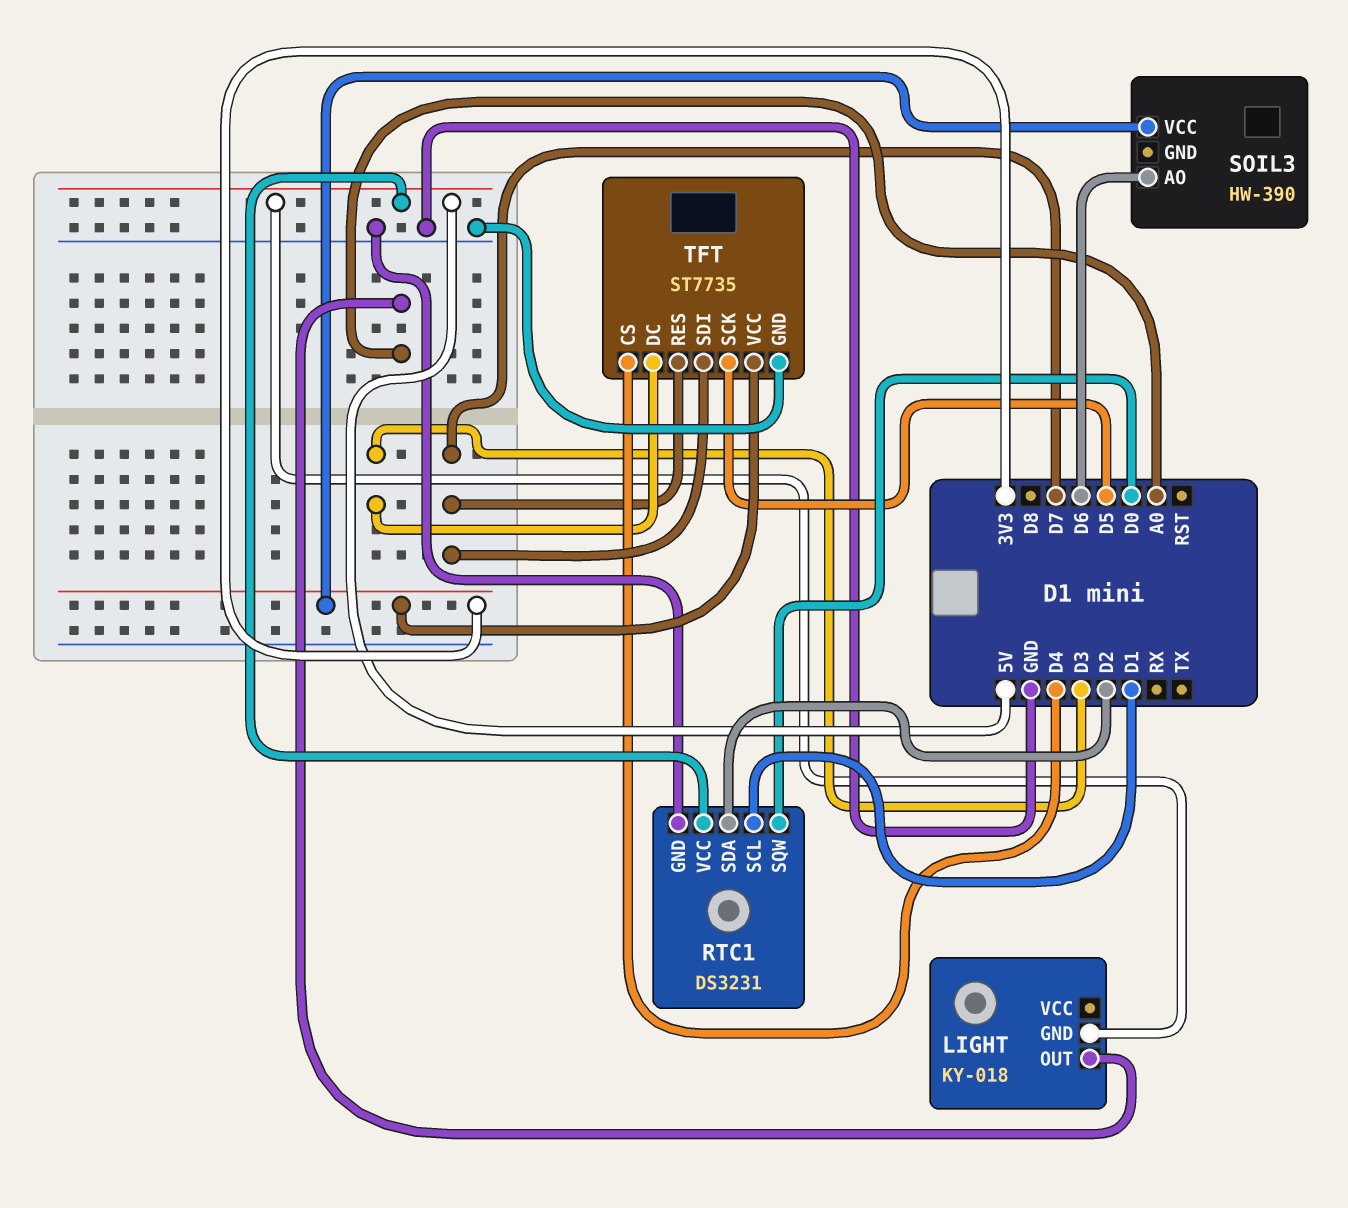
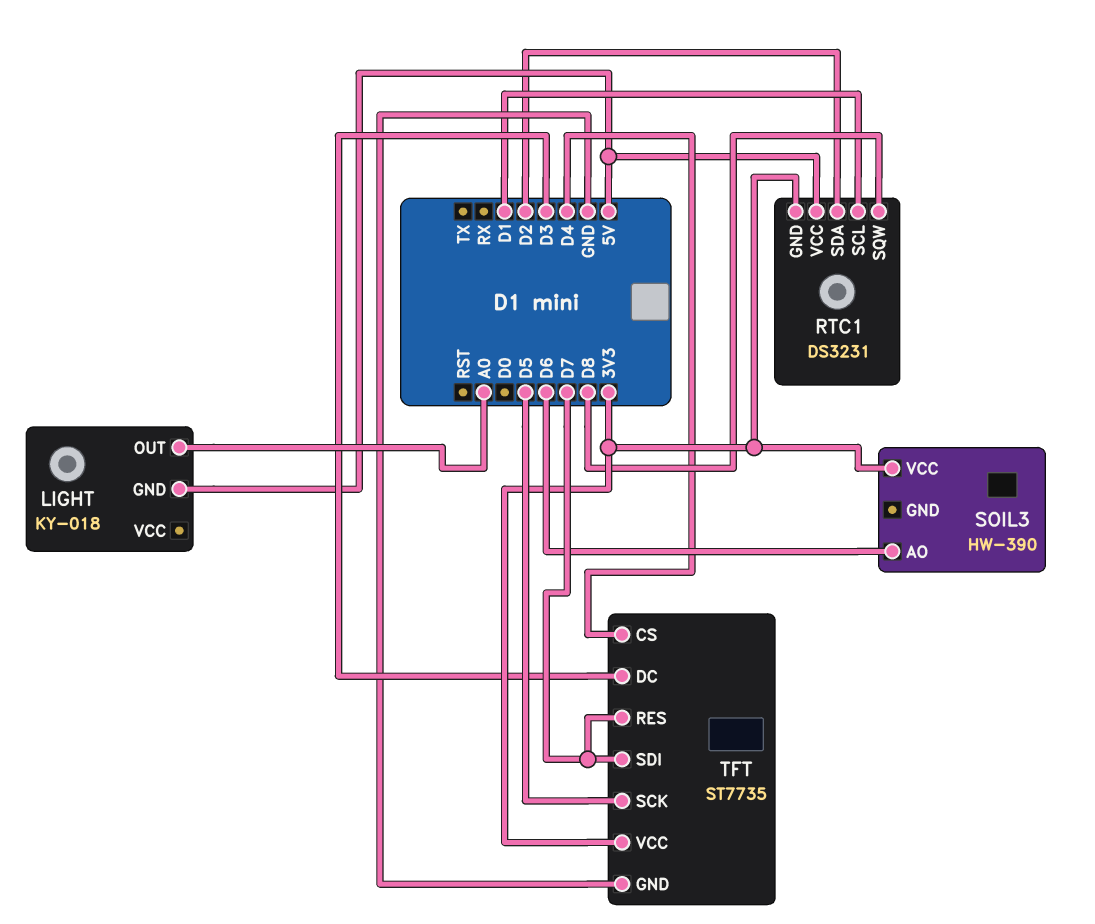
RTC1 pin GND: GND -> 3V3
RTC1 pin SQW: D0 -> D8

